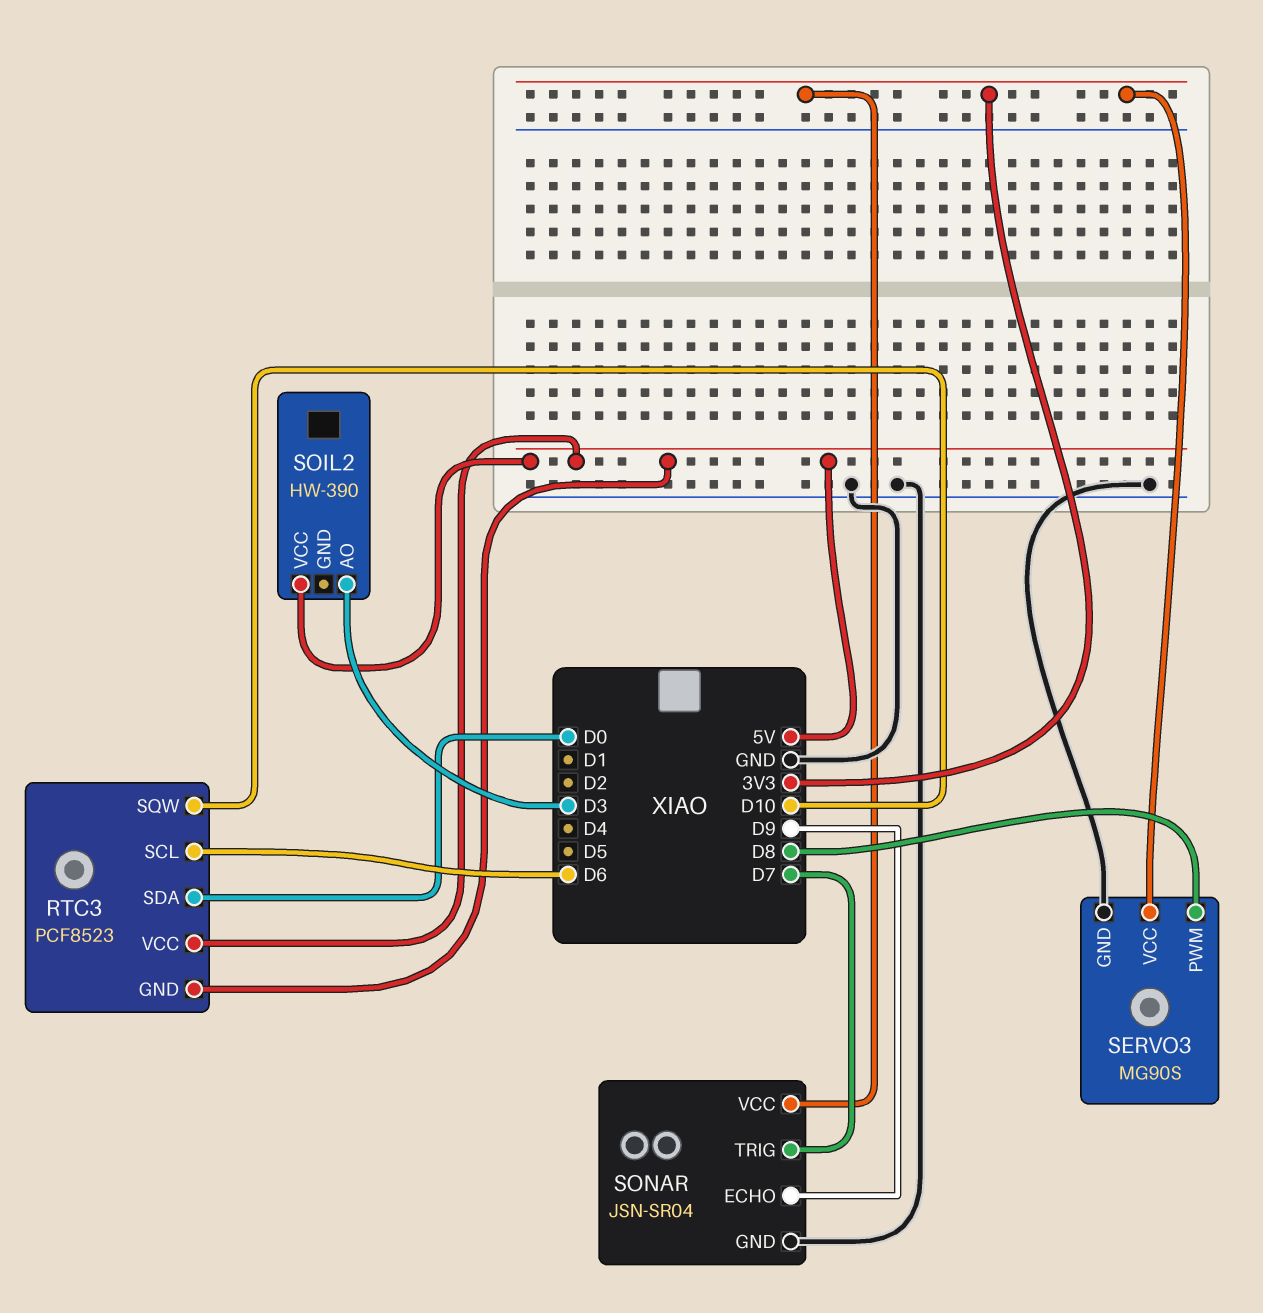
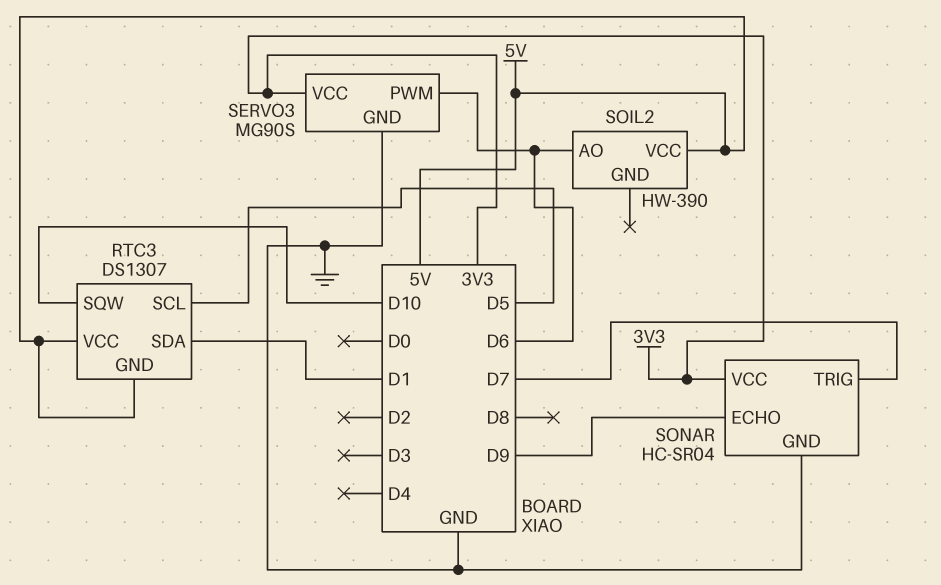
RTC3: PCF8523 -> DS1307
RTC3 pin SCL: D6 -> D5
RTC3 pin SDA: D0 -> D1
SERVO3 pin PWM: D8 -> D6
SOIL2 pin AO: D3 -> D6
SONAR: JSN-SR04 -> HC-SR04

